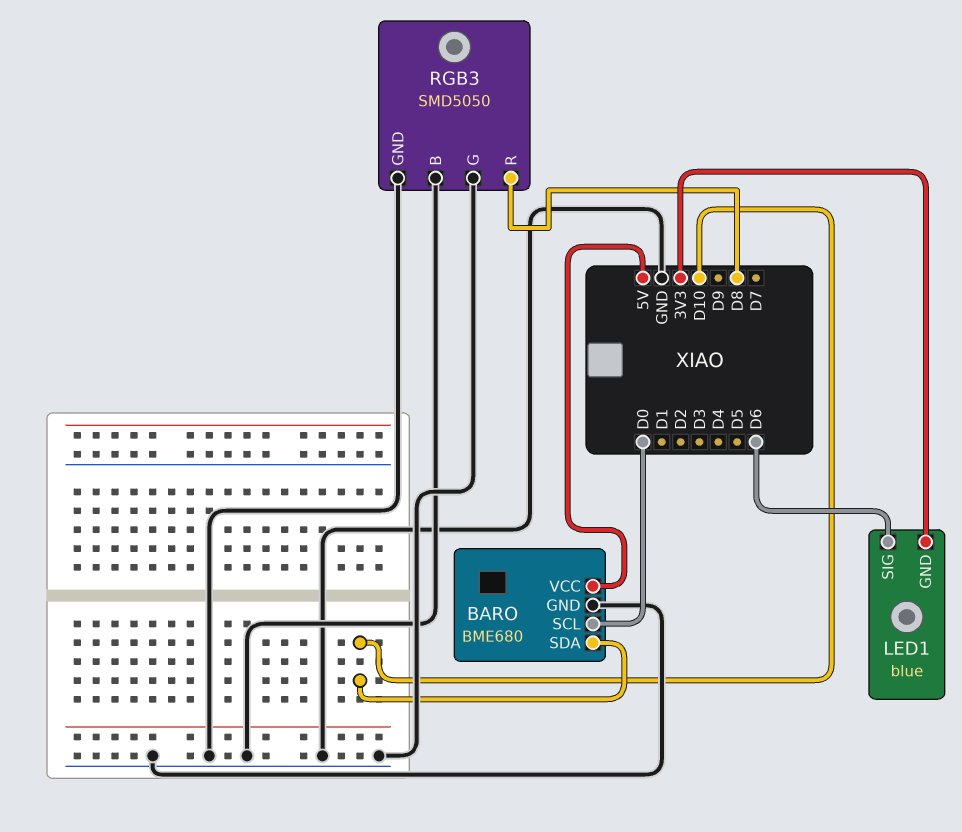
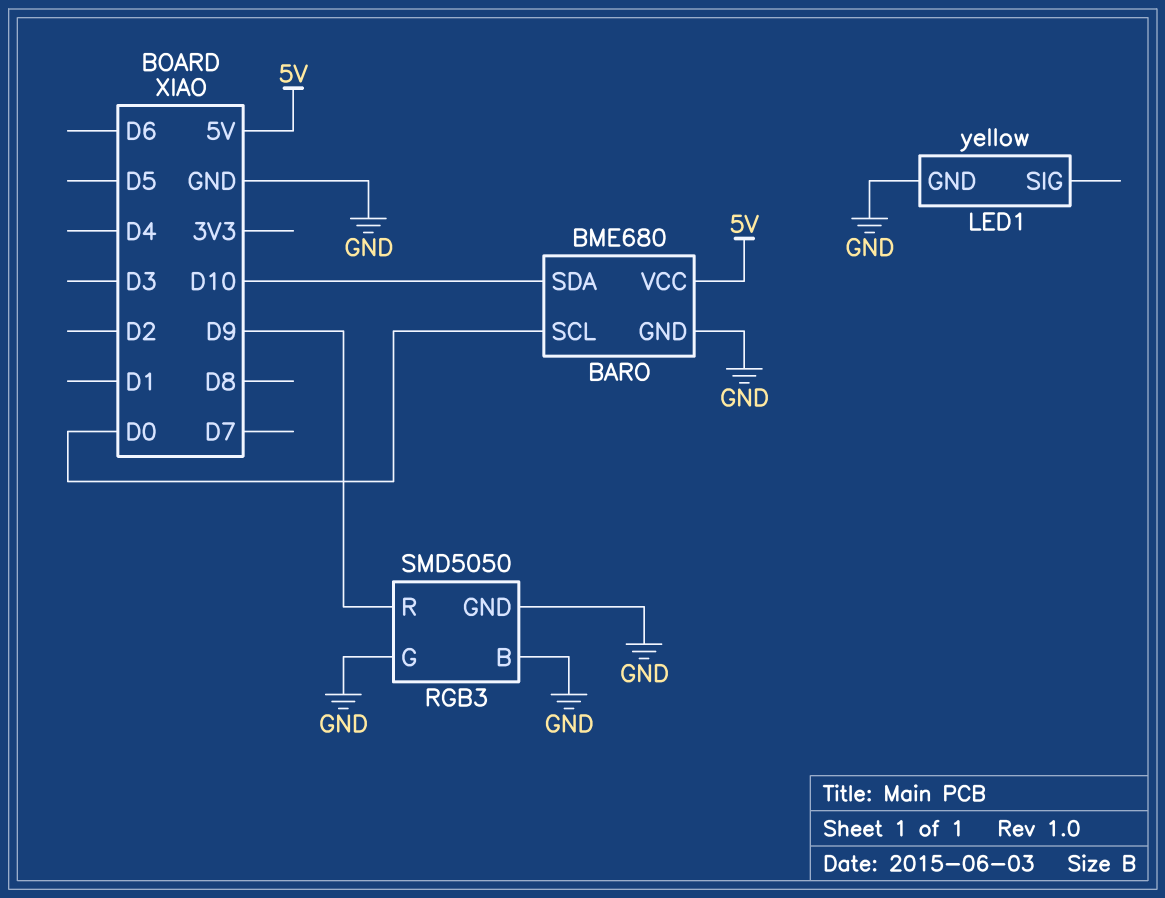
LED1: blue -> yellow
LED1 pin GND: 3V3 -> GND
LED1 pin SIG: D6 -> none
RGB3 pin R: D8 -> D9

